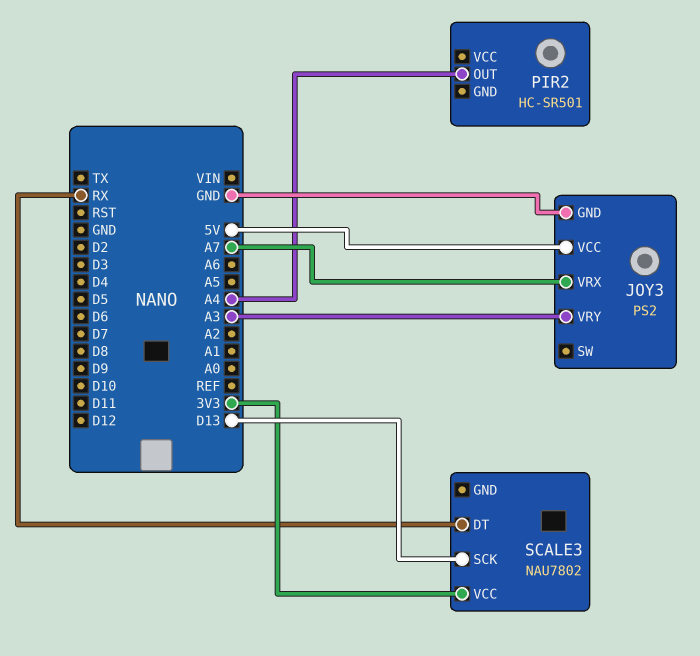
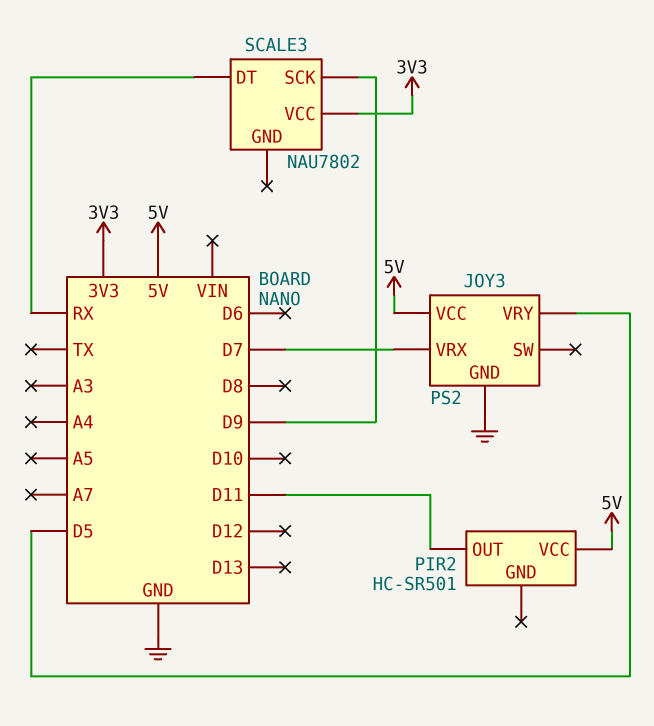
JOY3 pin VRX: A7 -> D7
JOY3 pin VRY: A3 -> D5
PIR2 pin OUT: A4 -> D11
PIR2 pin VCC: none -> 5V
SCALE3 pin SCK: D13 -> D9

